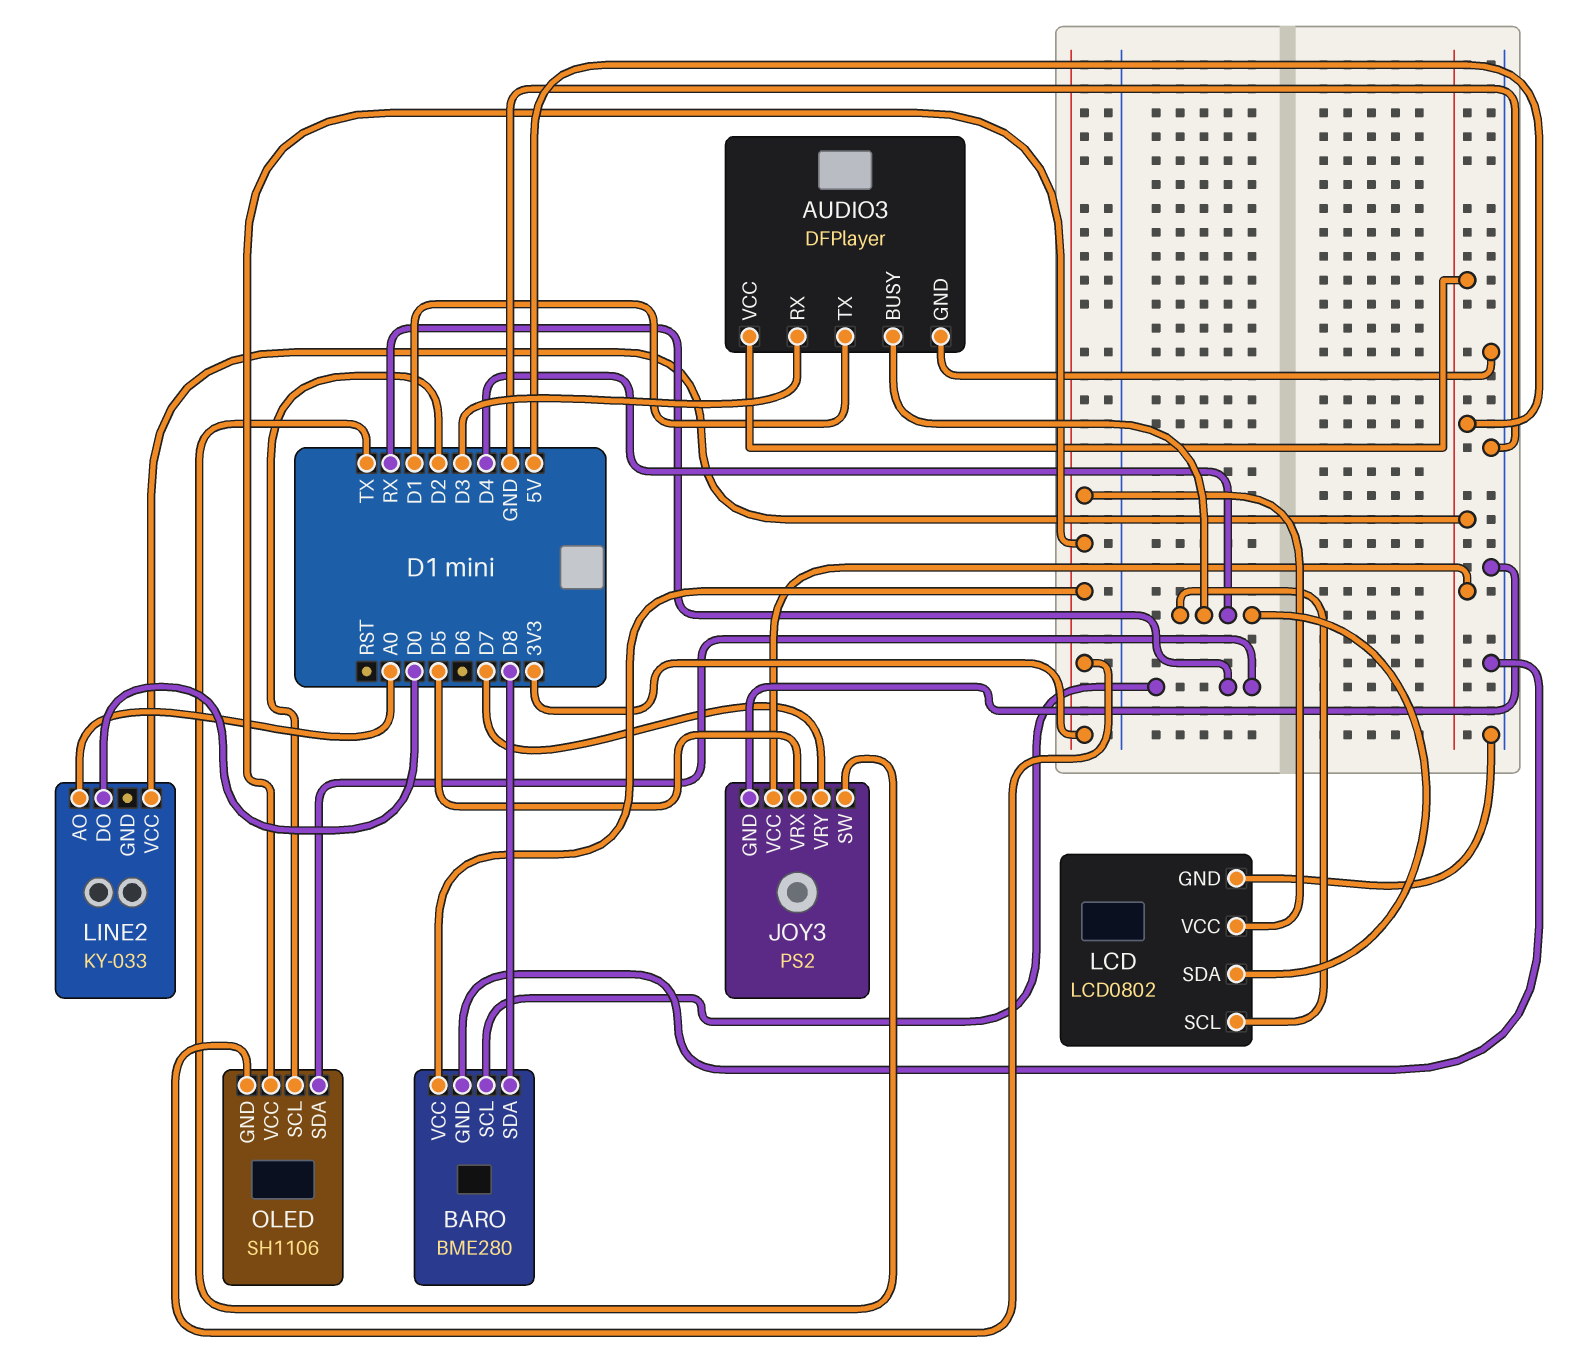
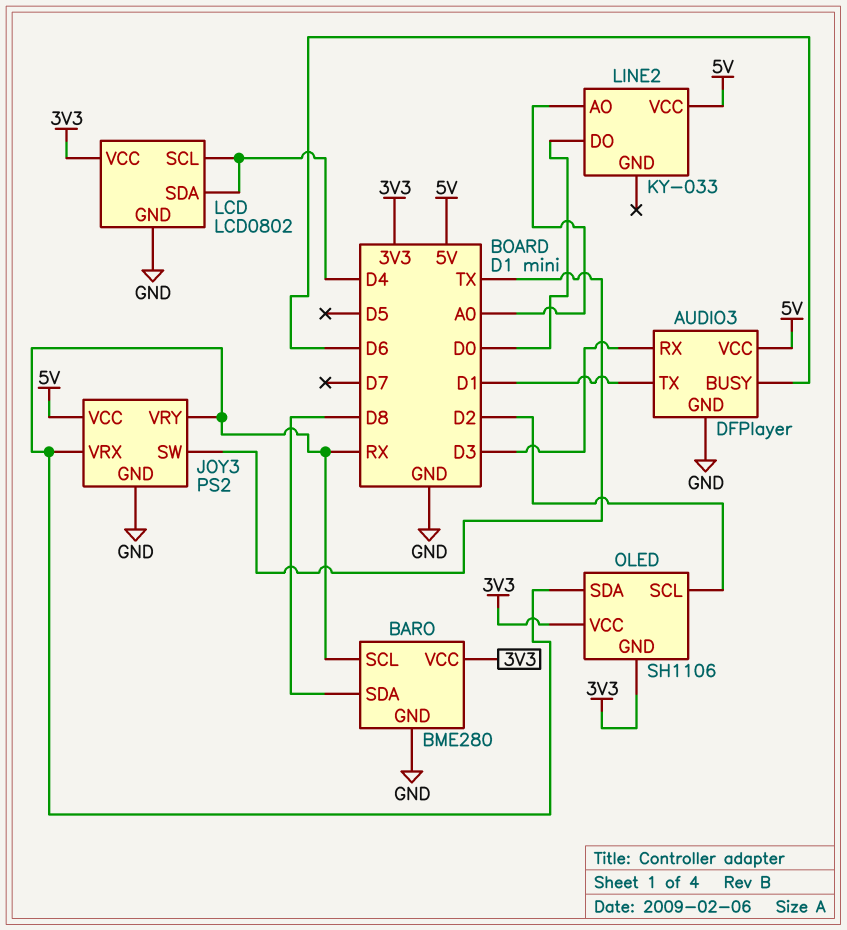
AUDIO3 pin BUSY: D4 -> D6
JOY3 pin VRX: D5 -> RX
JOY3 pin VRY: D7 -> RX

